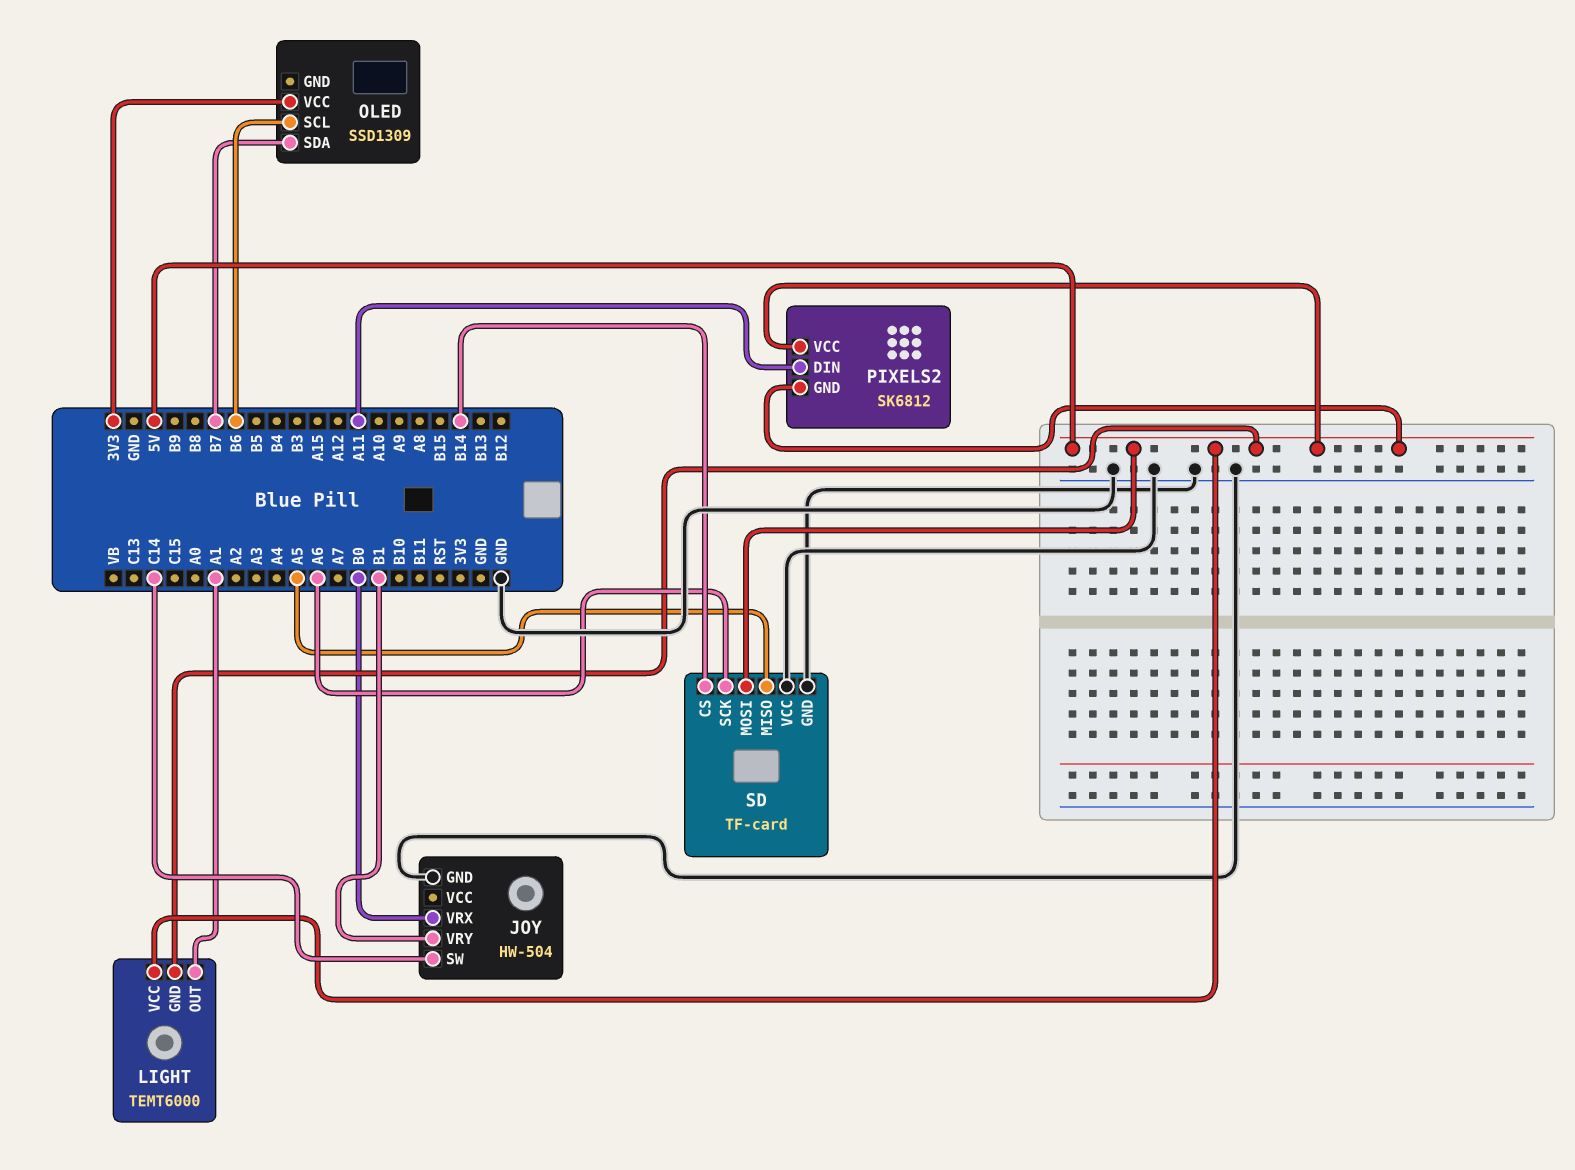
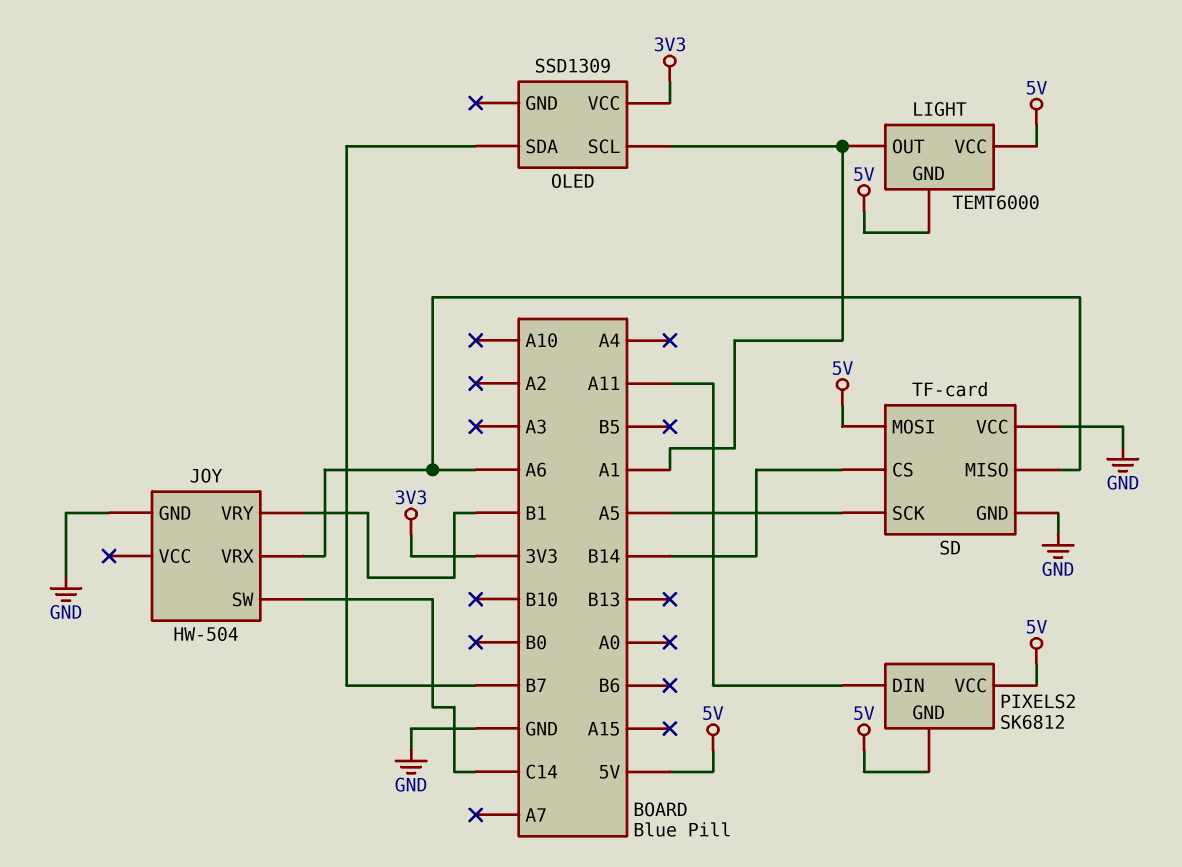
JOY pin VRX: B0 -> A6
OLED pin SCL: B6 -> A1
SD pin MISO: A5 -> A6
SD pin SCK: A6 -> A5

